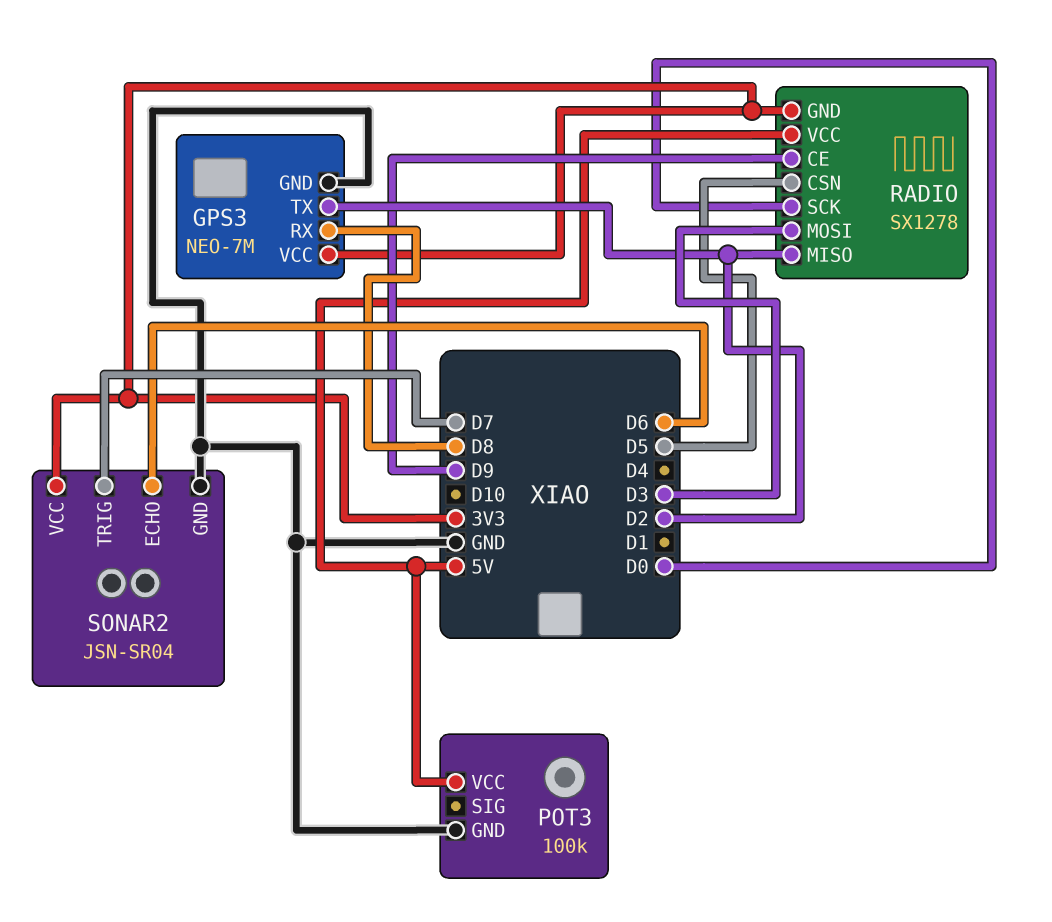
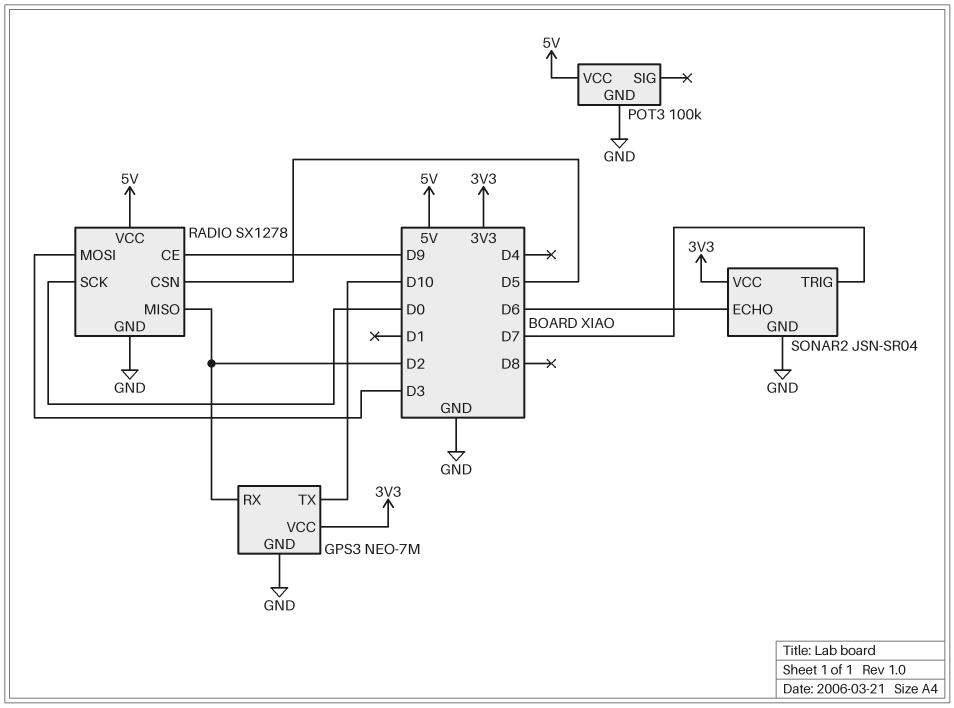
GPS3 pin RX: D8 -> D2
GPS3 pin TX: D2 -> D10
RADIO pin GND: 3V3 -> GND

